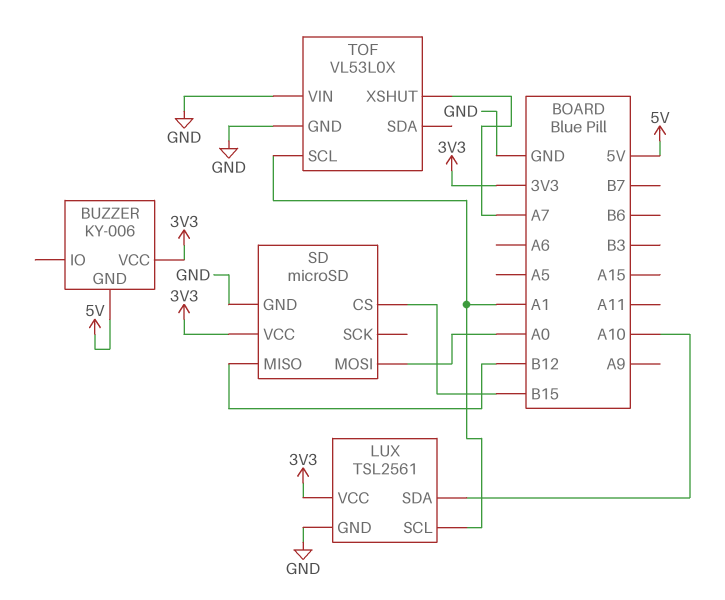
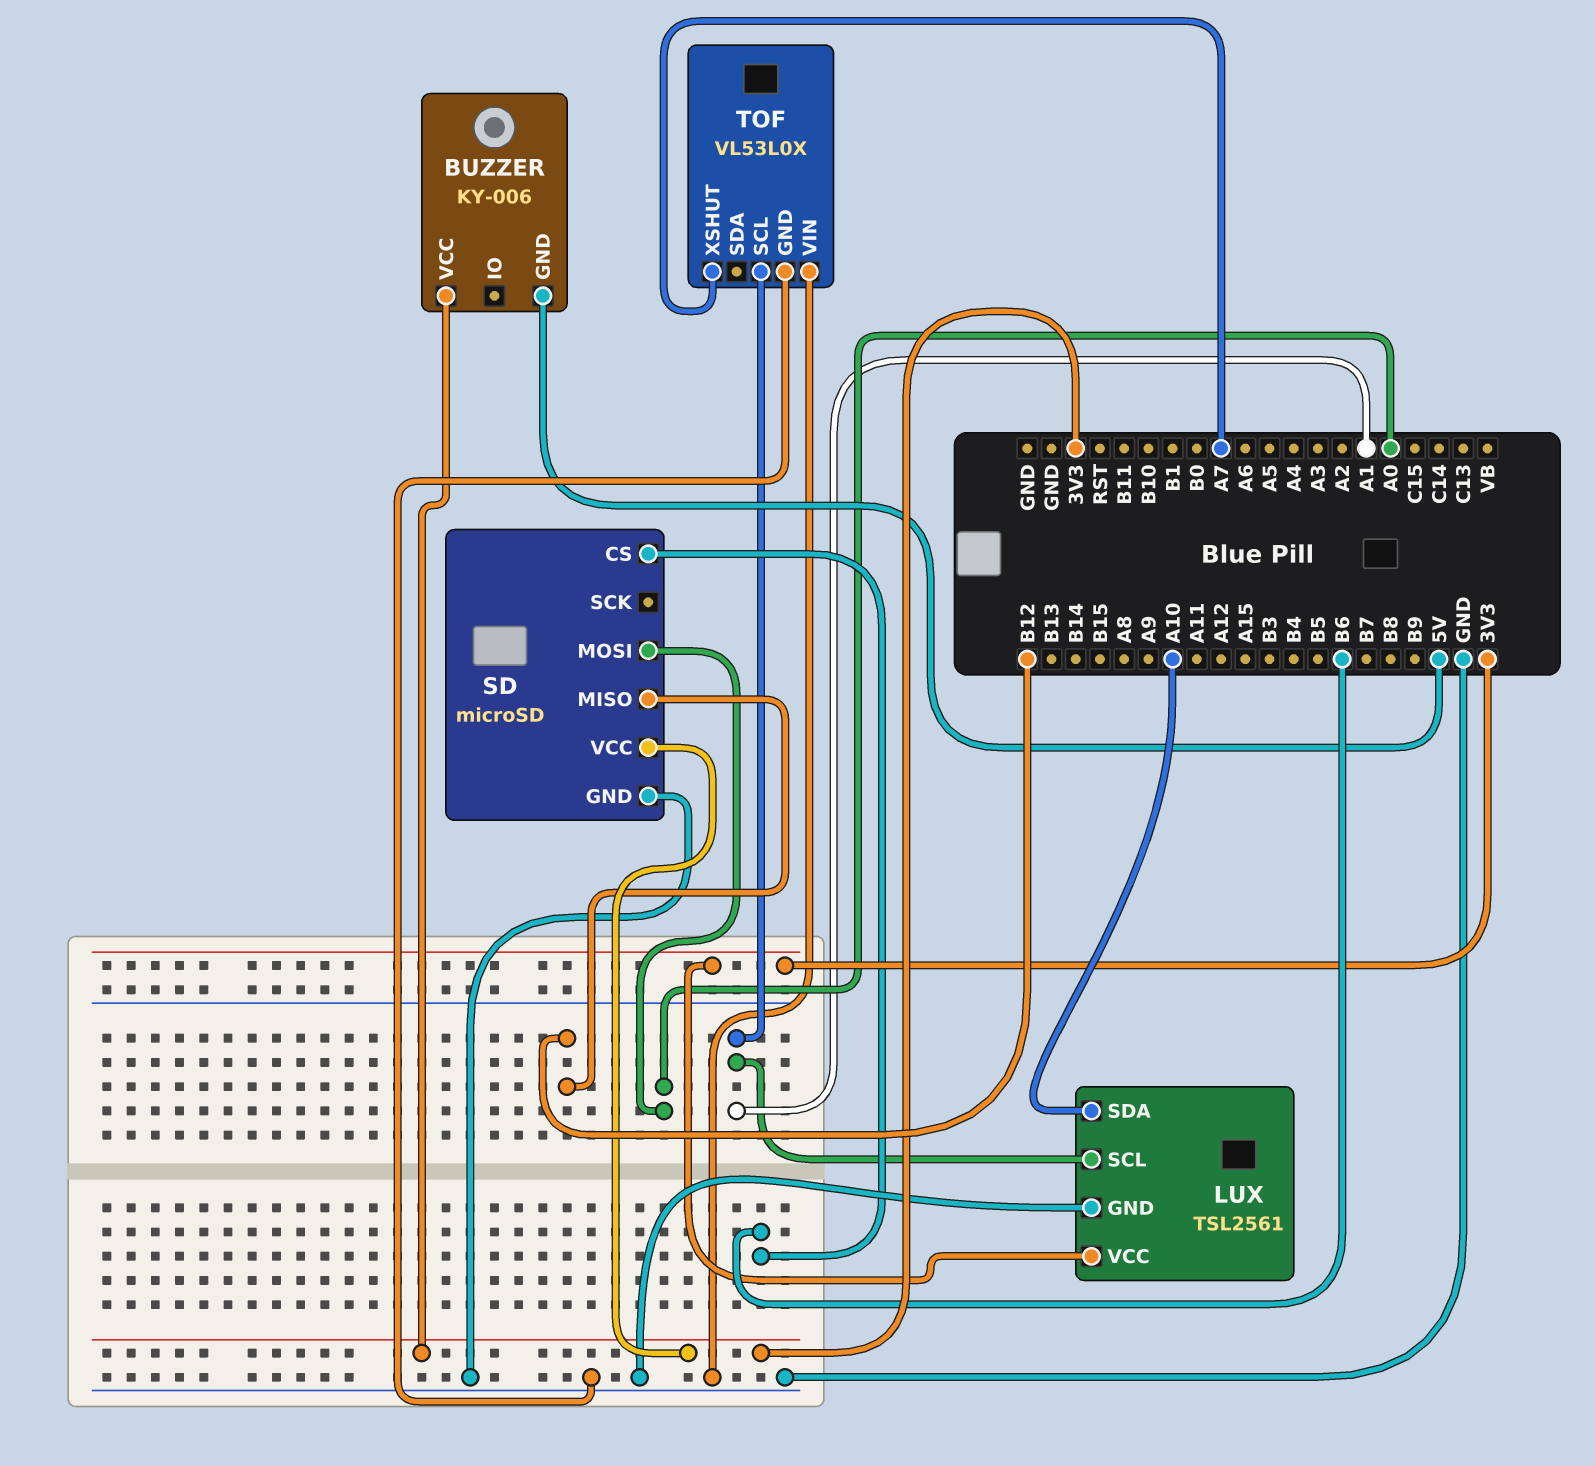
SD pin CS: B15 -> B6

